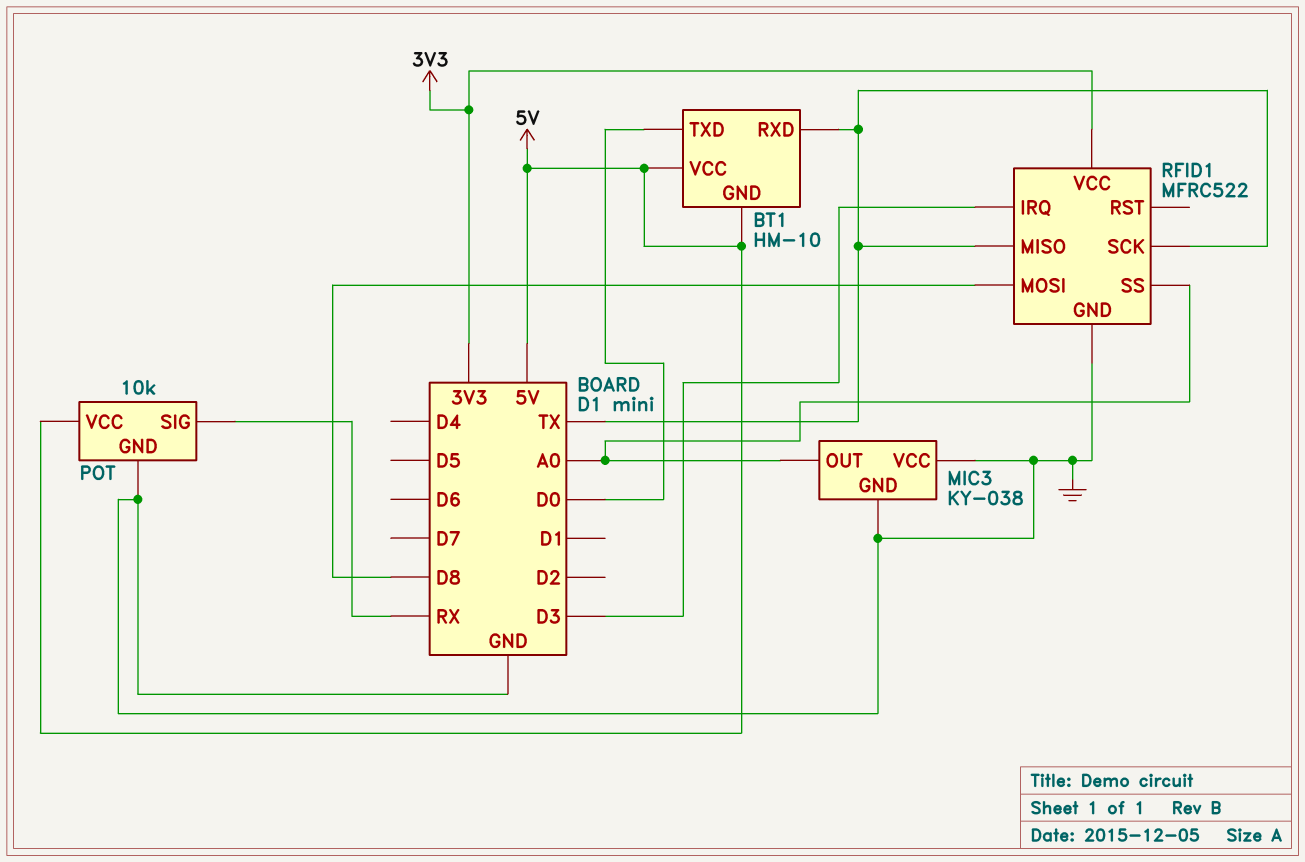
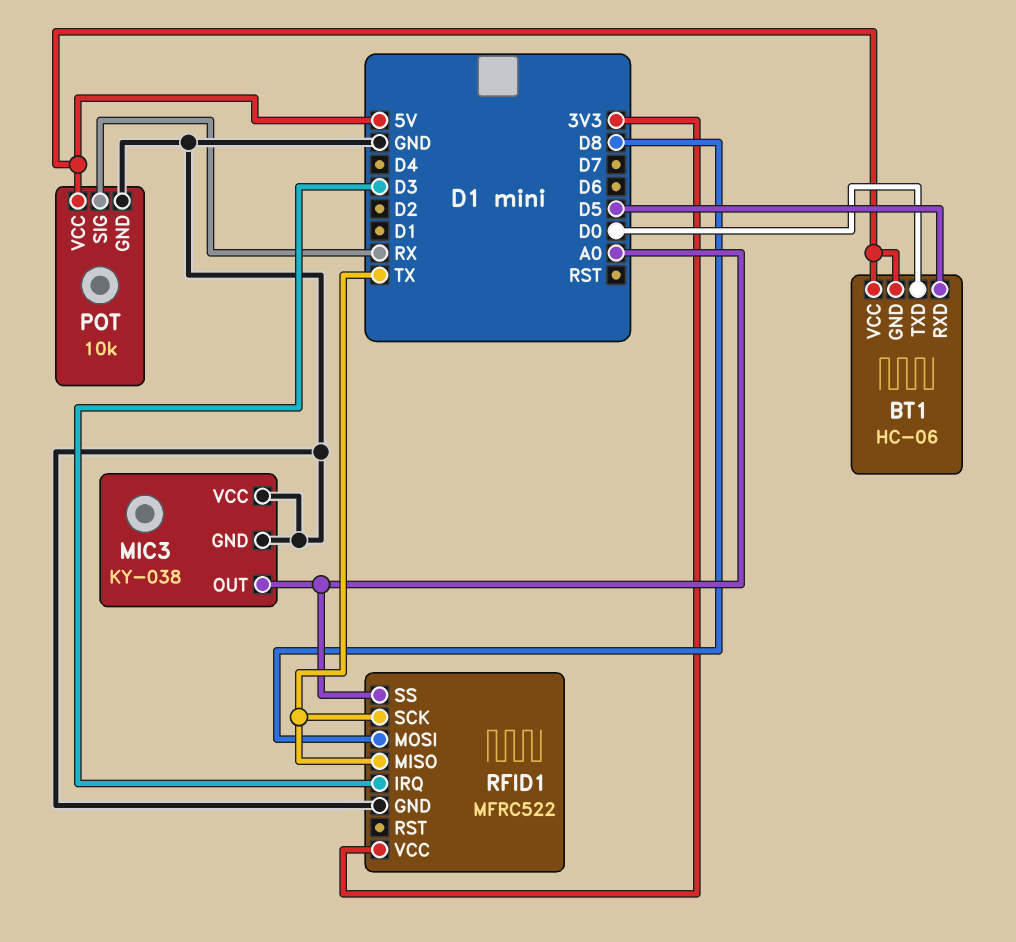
BT1: HM-10 -> HC-06
BT1 pin RXD: TX -> D5

